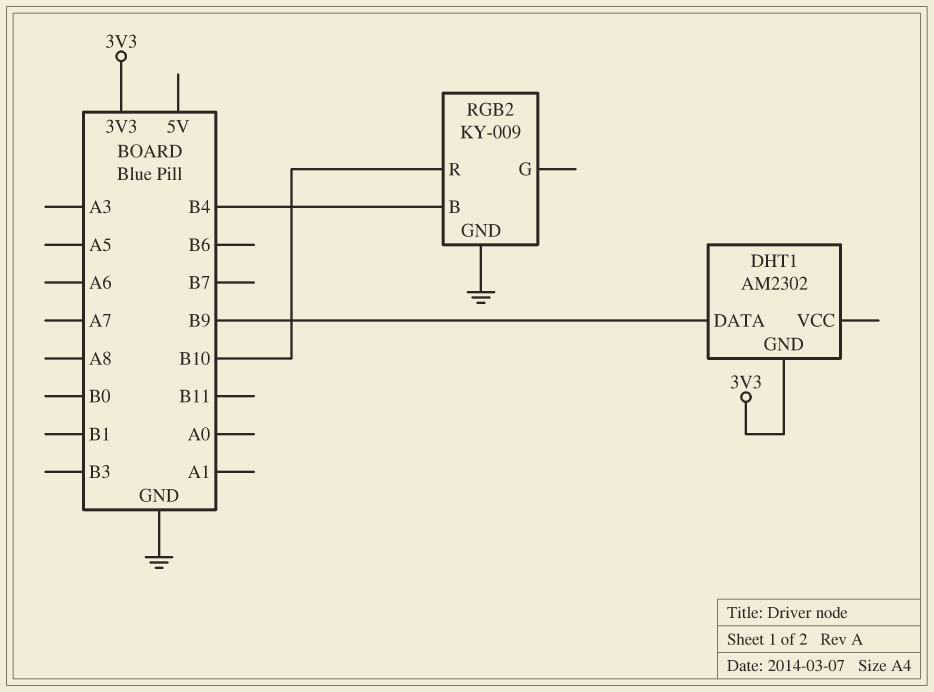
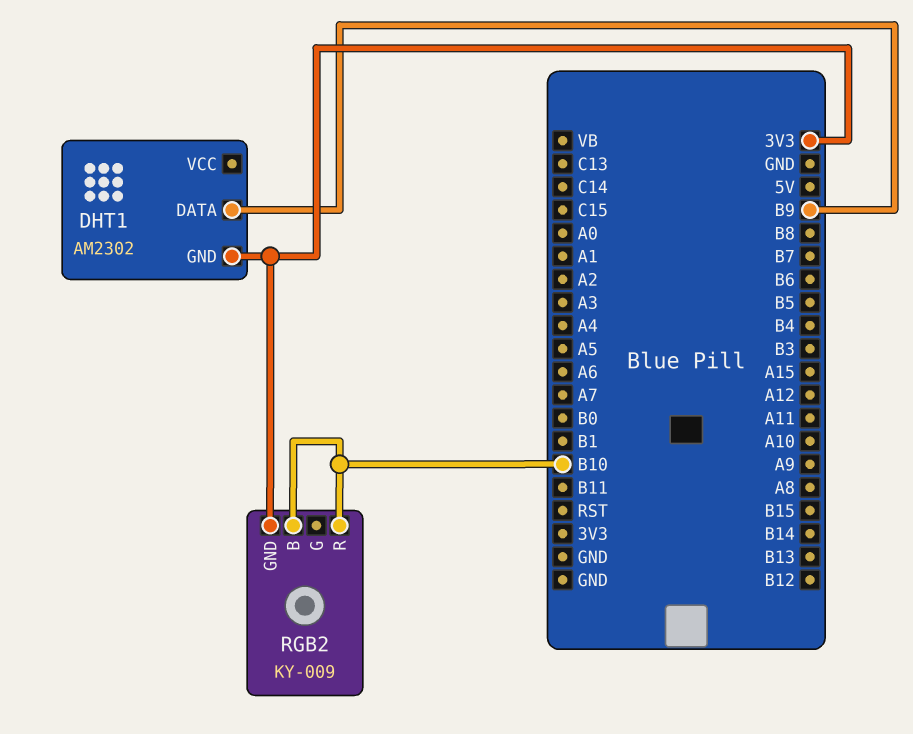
RGB2 pin B: B4 -> B10
RGB2 pin GND: GND -> 3V3

